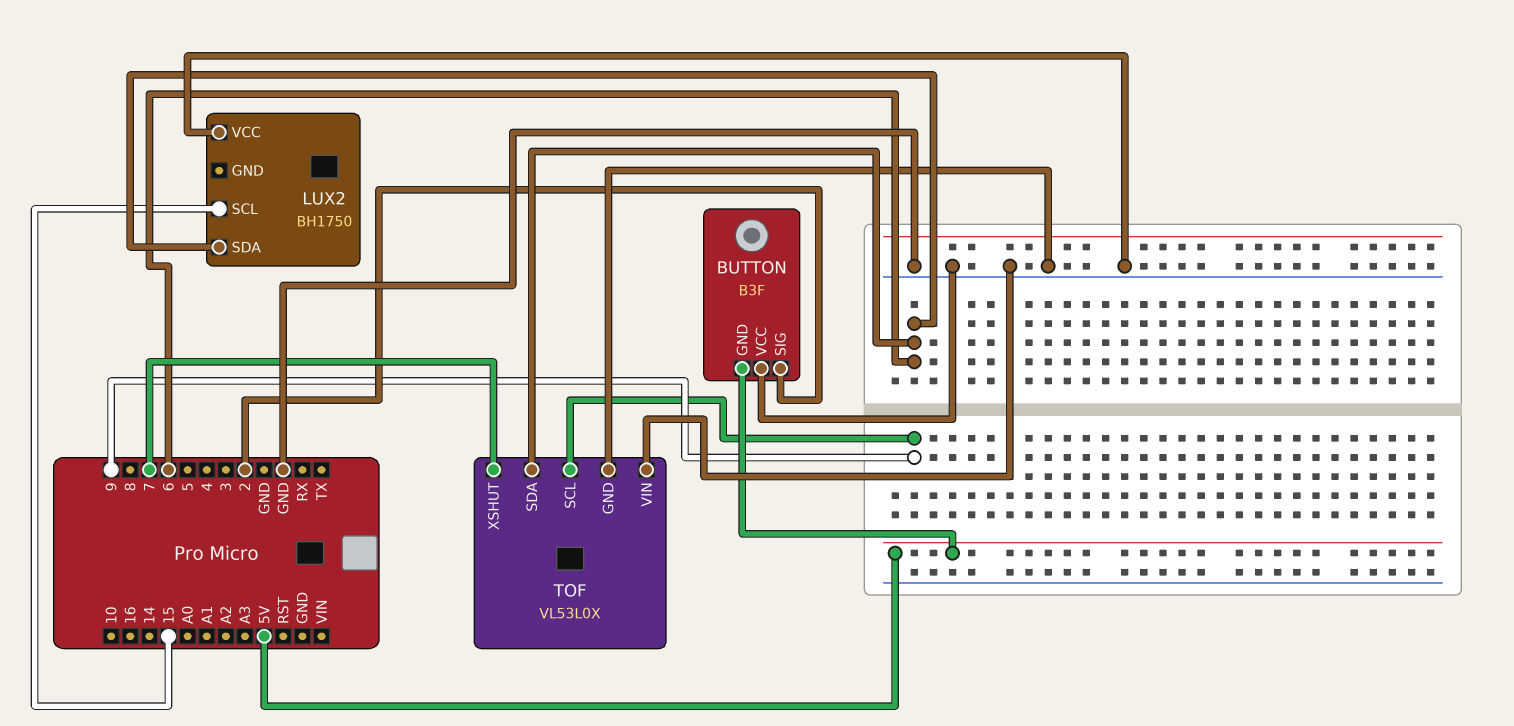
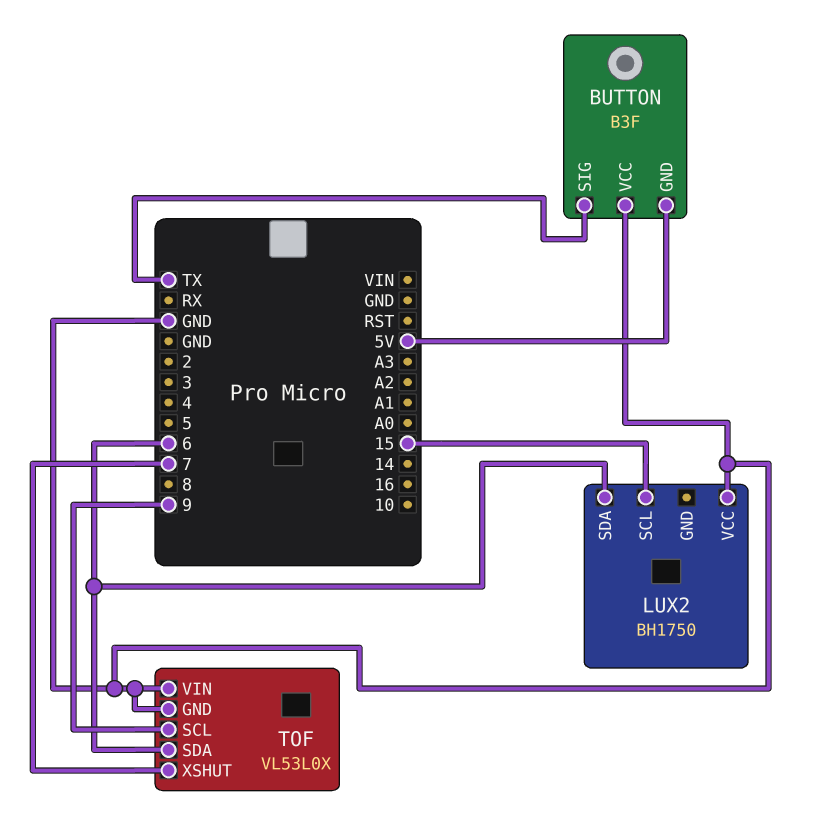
BUTTON pin SIG: 2 -> TX

